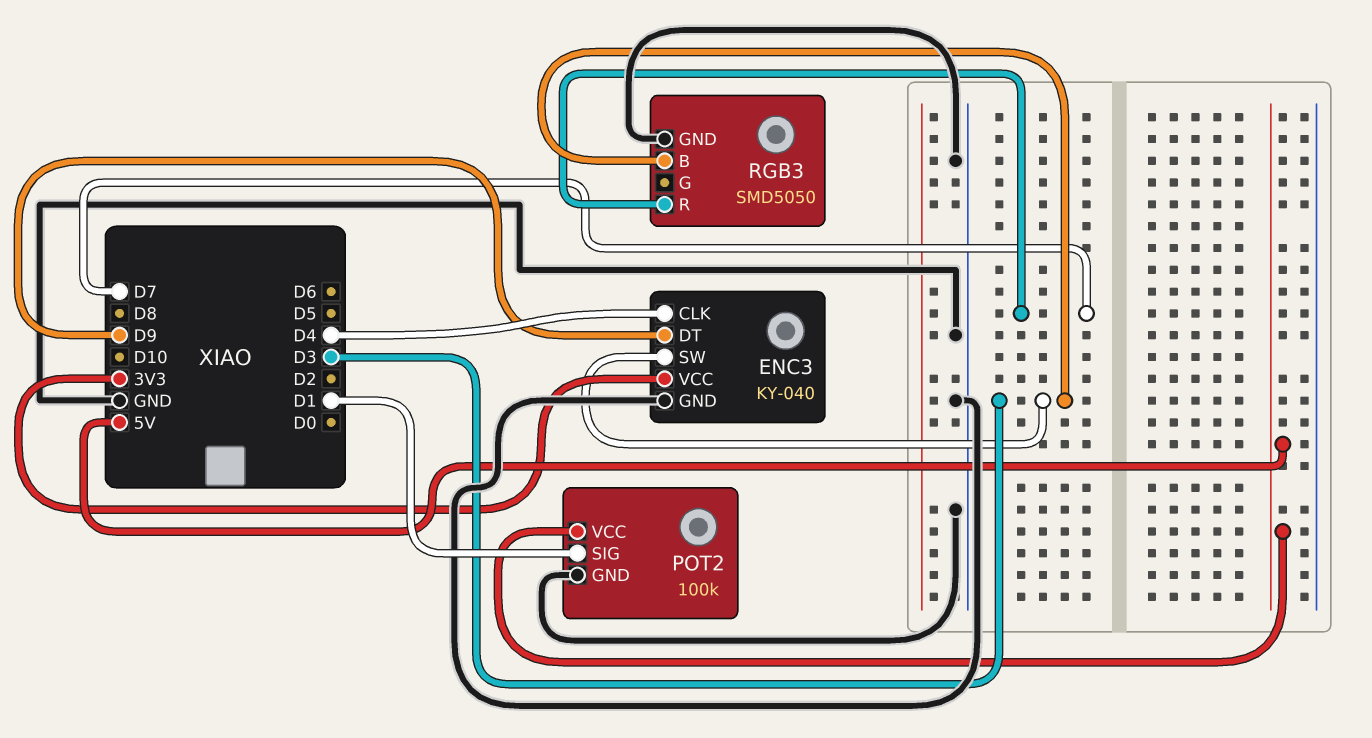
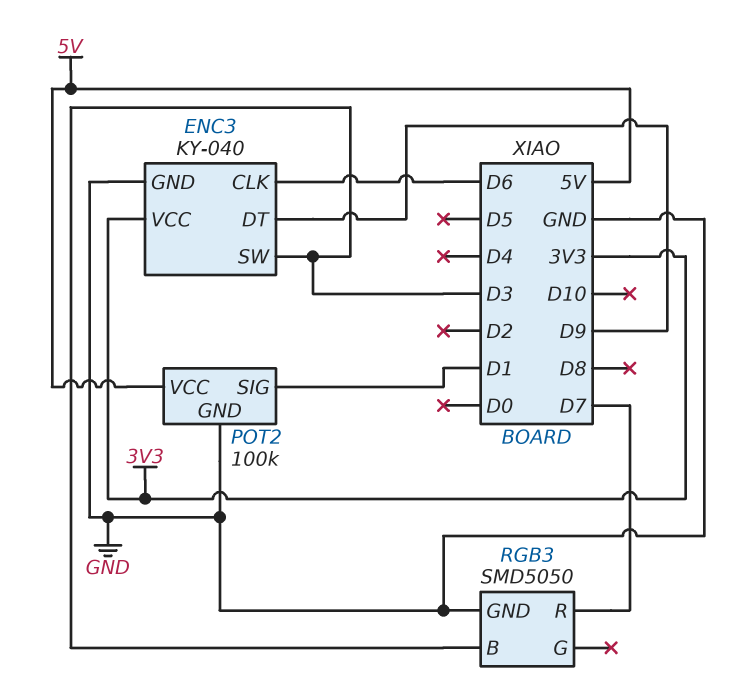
ENC3 pin CLK: D4 -> D6

